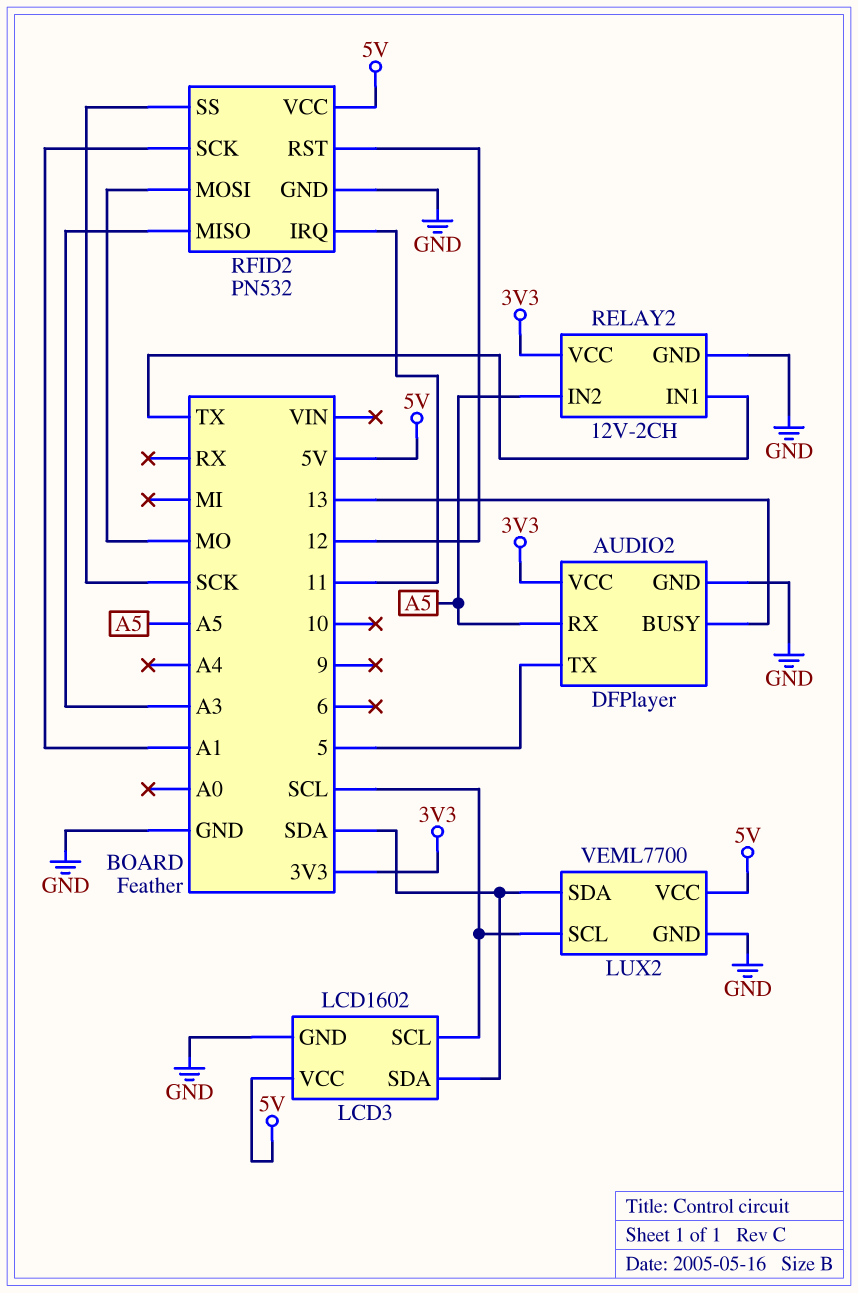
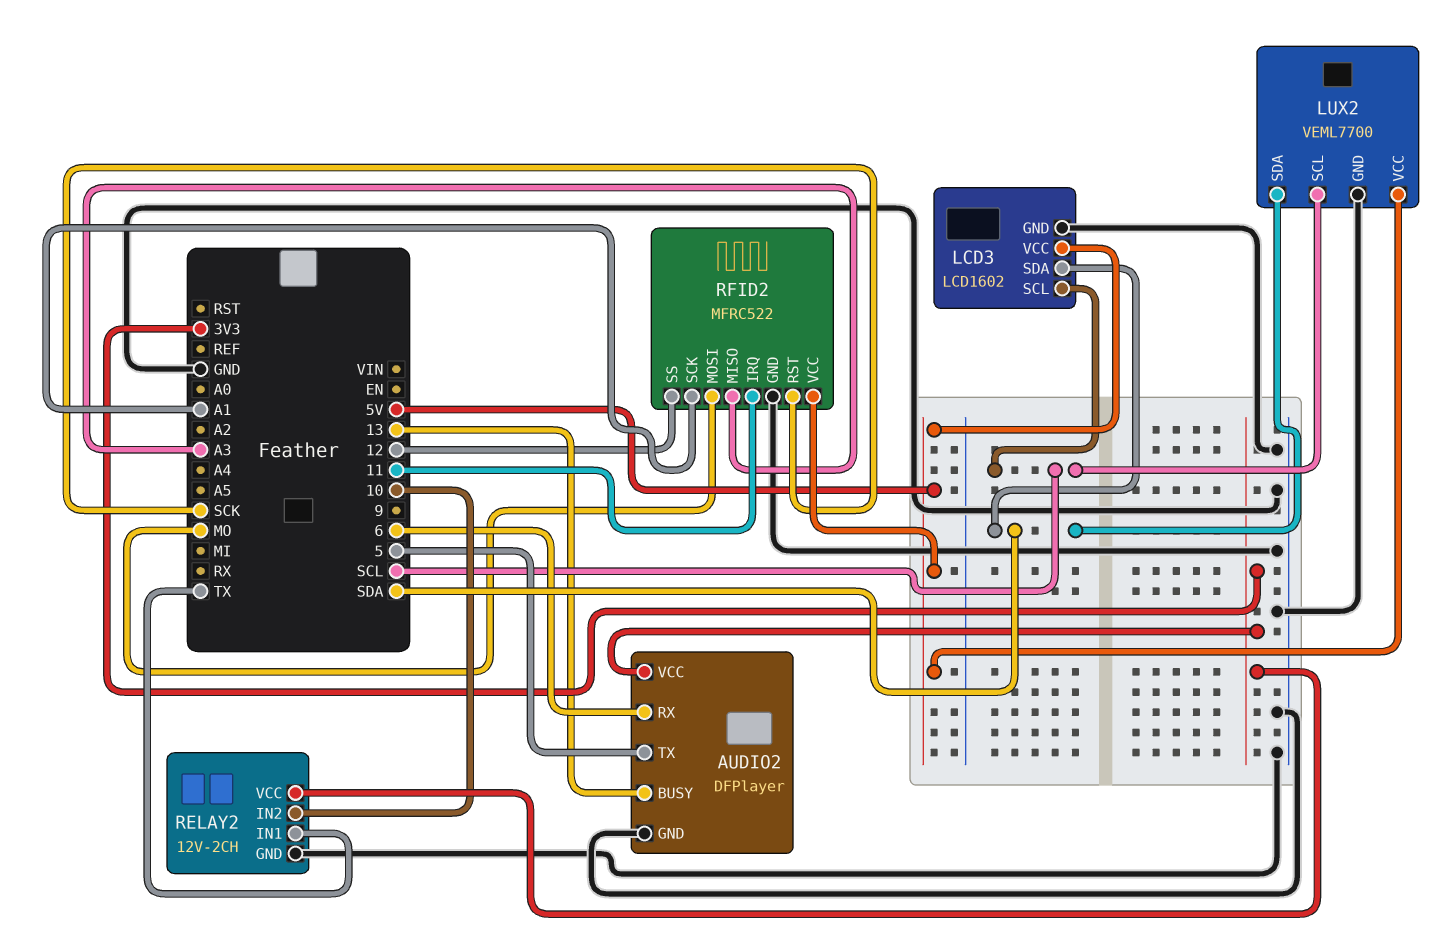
AUDIO2 pin RX: A5 -> 6
RELAY2 pin IN2: A5 -> 10
RFID2: PN532 -> MFRC522
RFID2 pin RST: 12 -> SCK
RFID2 pin SS: SCK -> 12

